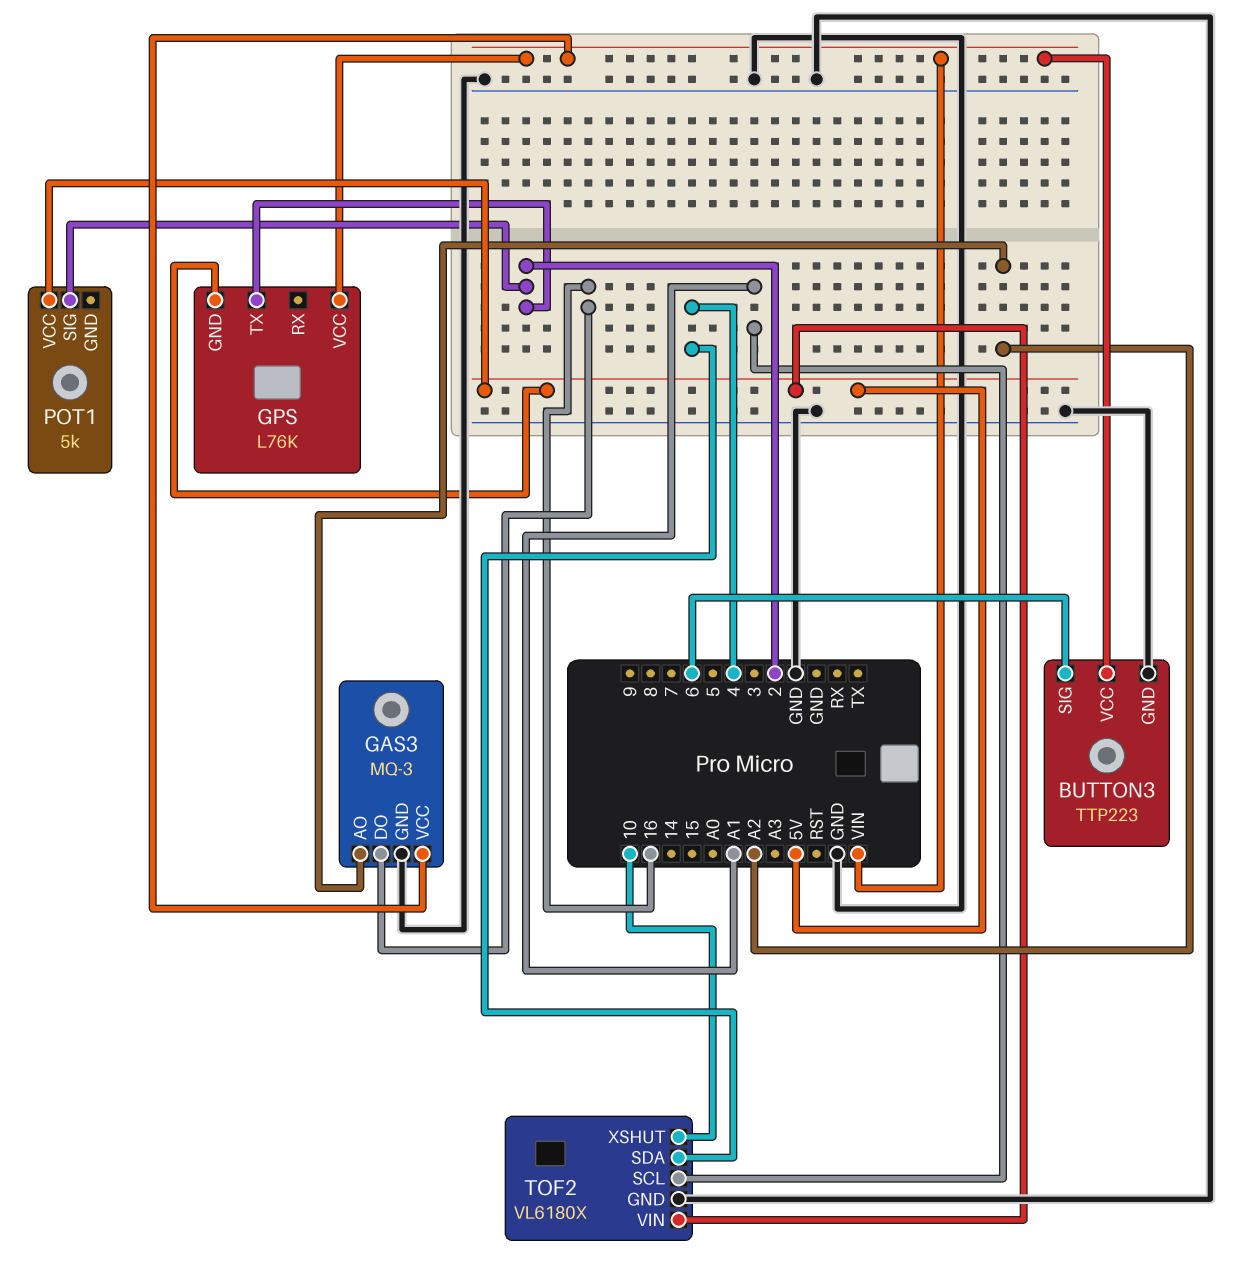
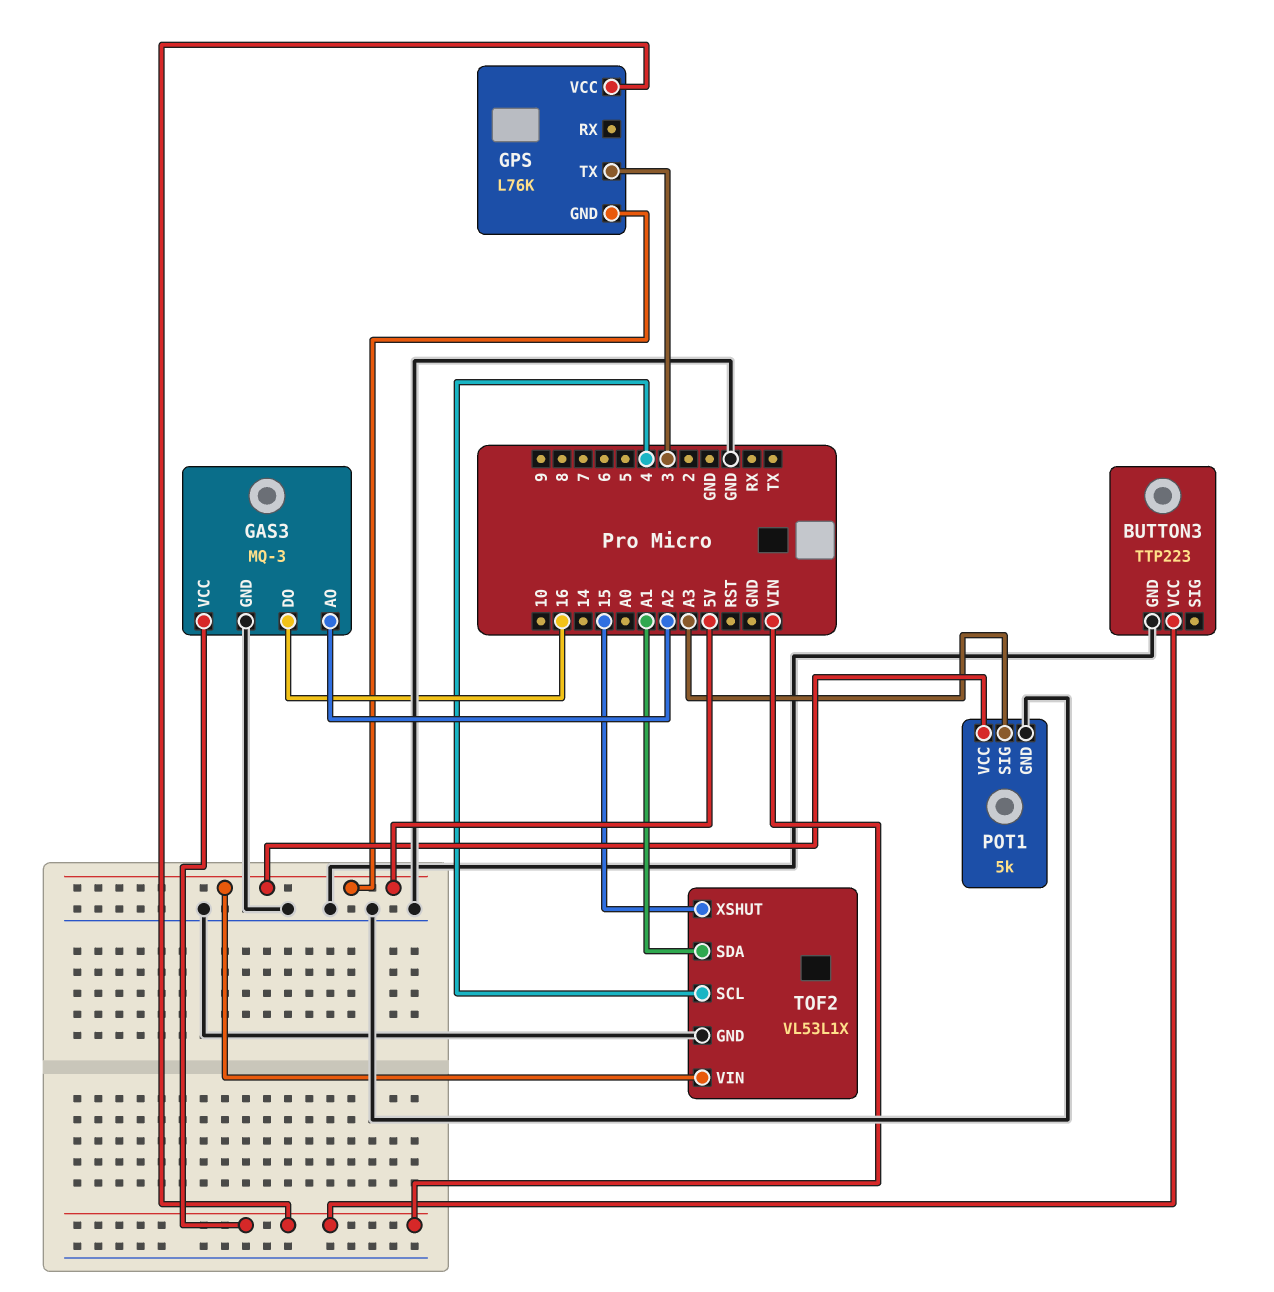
BUTTON3 pin SIG: 6 -> none
GPS pin TX: 2 -> 3
POT1 pin GND: none -> GND
POT1 pin SIG: 2 -> A3
TOF2: VL6180X -> VL53L1X
TOF2 pin SCL: A1 -> 4
TOF2 pin SDA: 4 -> A1
TOF2 pin XSHUT: 10 -> 15

